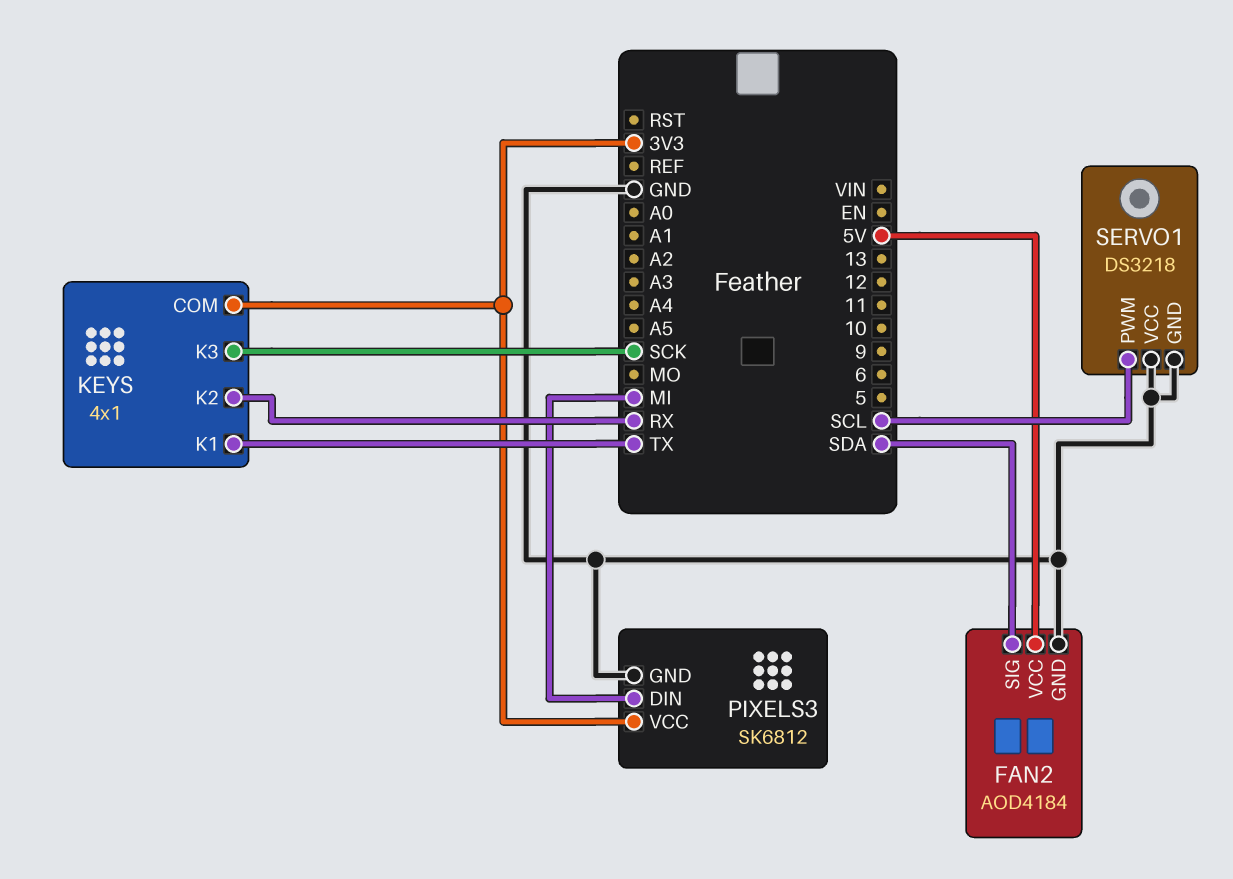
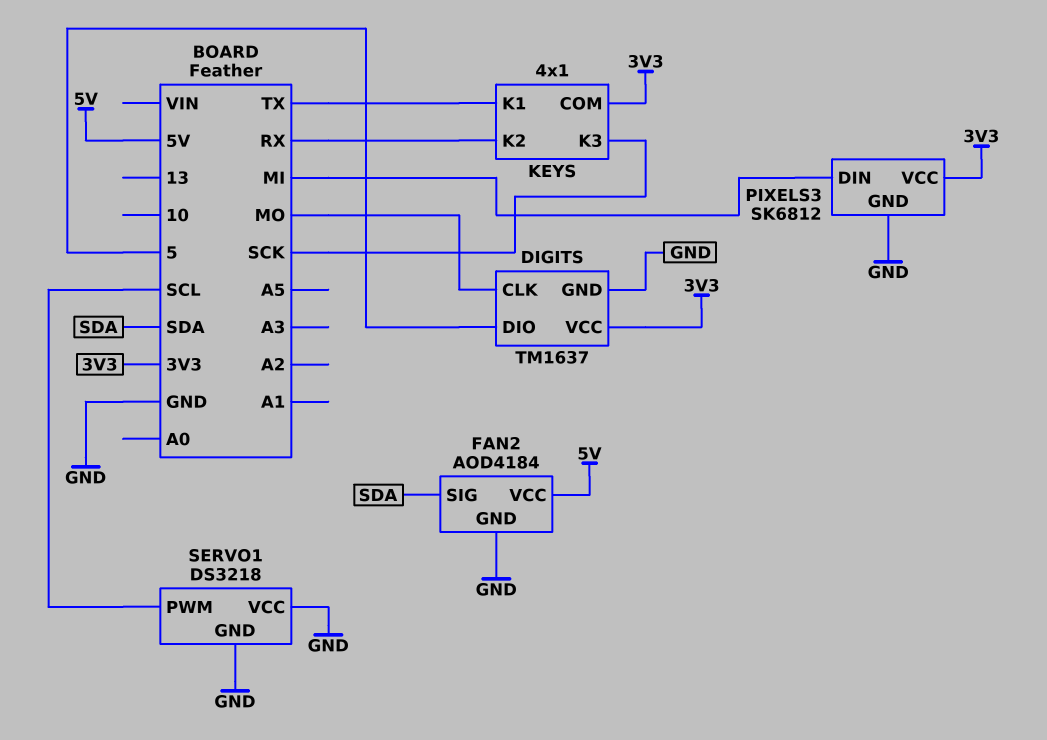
DIGITS: none -> TM1637
DIGITS pin CLK: none -> MO
DIGITS pin DIO: none -> 5
DIGITS pin GND: none -> GND
DIGITS pin VCC: none -> 3V3

